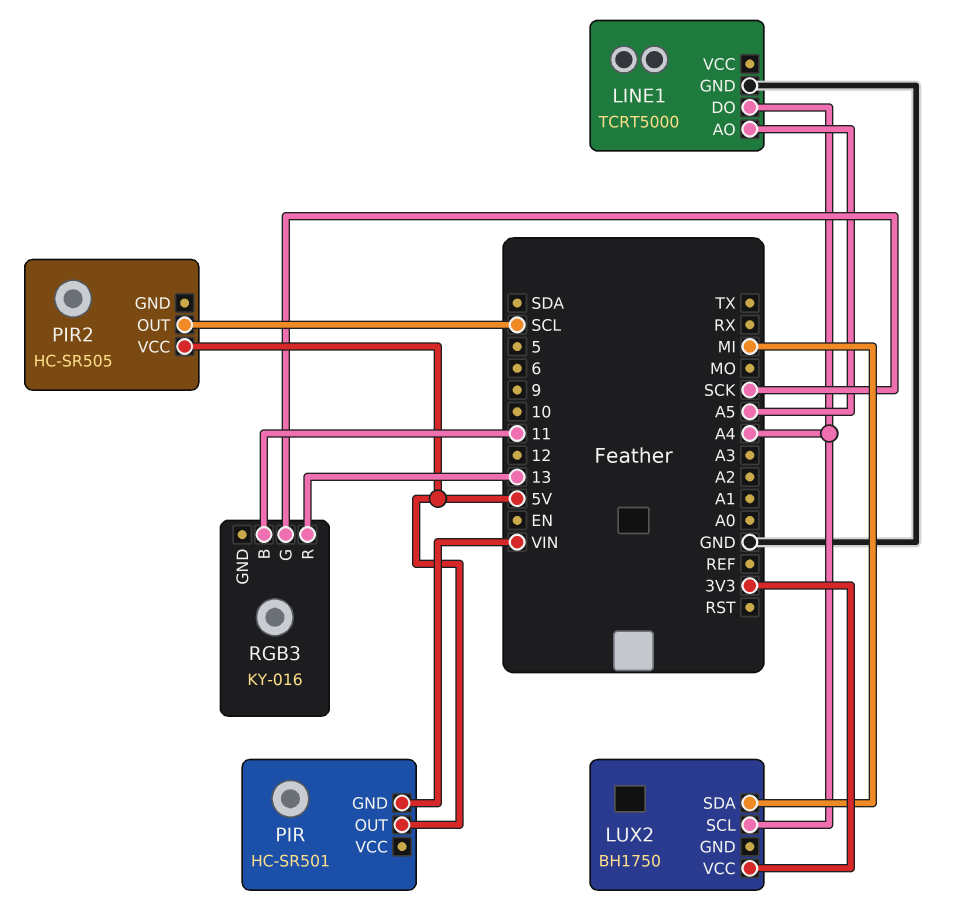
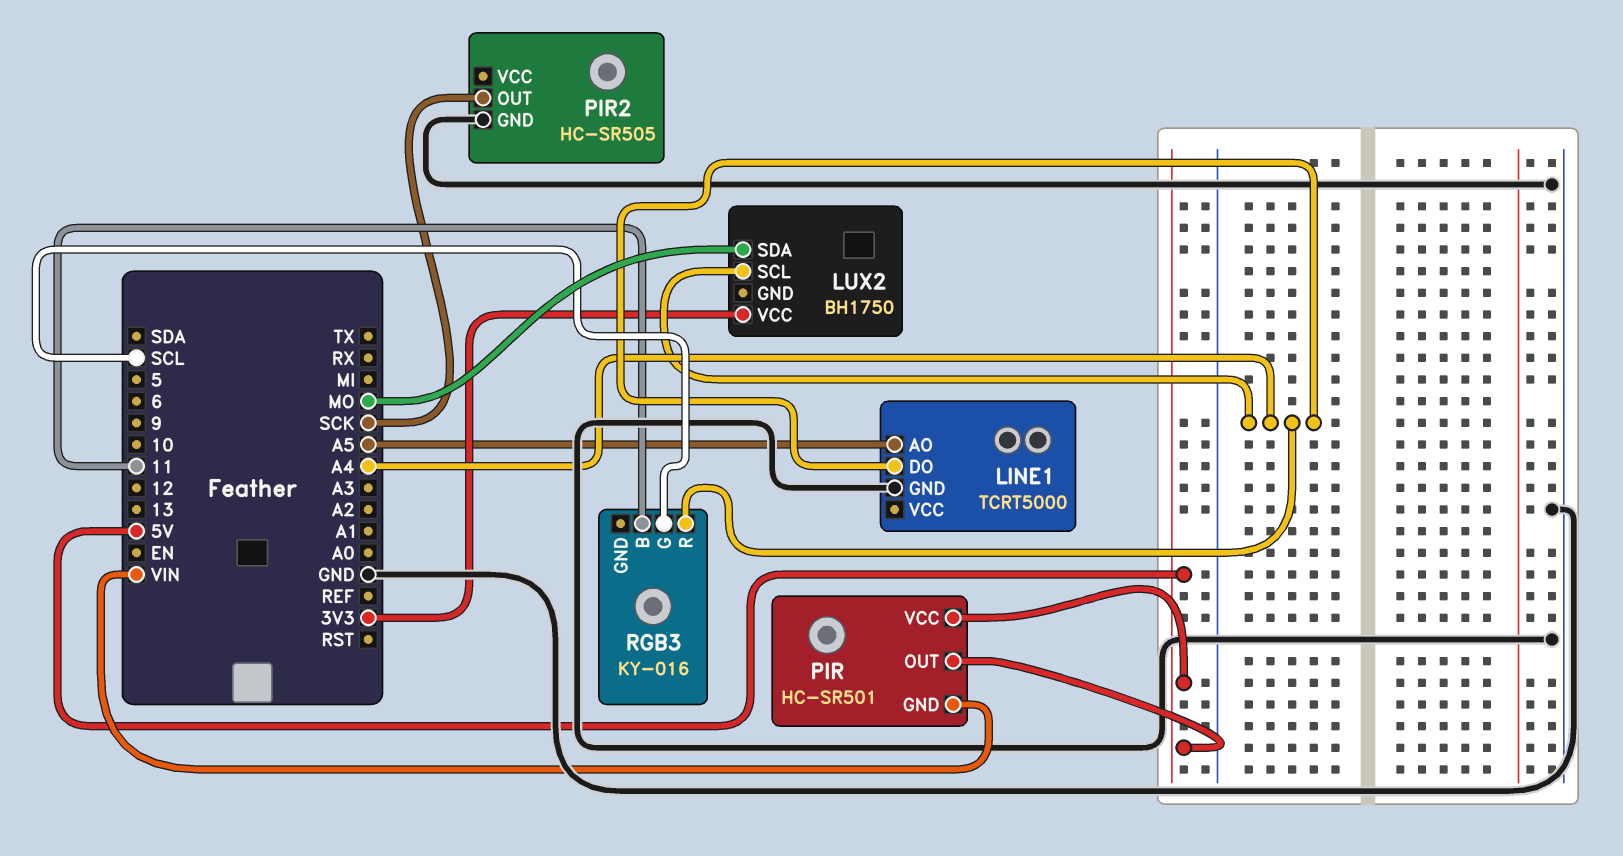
LUX2 pin SDA: MI -> MO
PIR pin VCC: none -> 5V
PIR2 pin GND: none -> GND
PIR2 pin OUT: SCL -> SCK
PIR2 pin VCC: 5V -> none
RGB3 pin G: SCK -> SCL
RGB3 pin R: 13 -> A4

